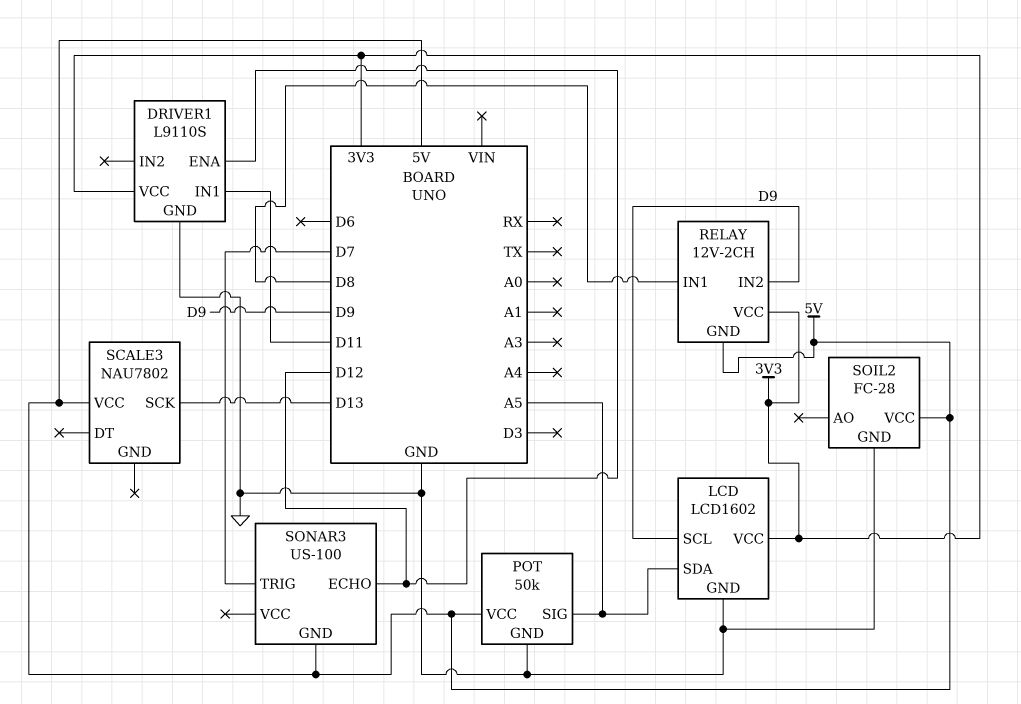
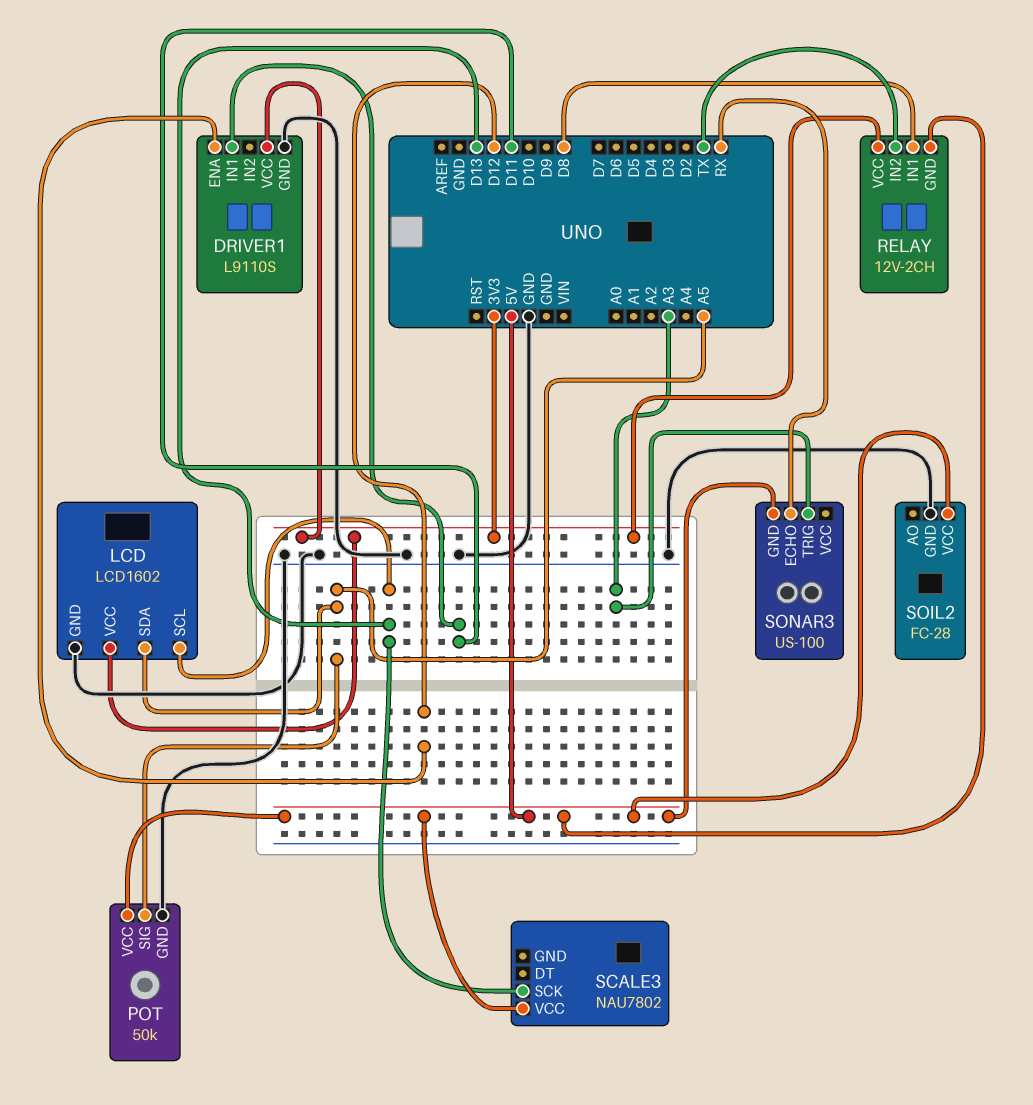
LCD pin SCL: D9 -> D13
RELAY pin IN2: D9 -> TX
SONAR3 pin ECHO: D12 -> RX
SONAR3 pin TRIG: D7 -> A3

